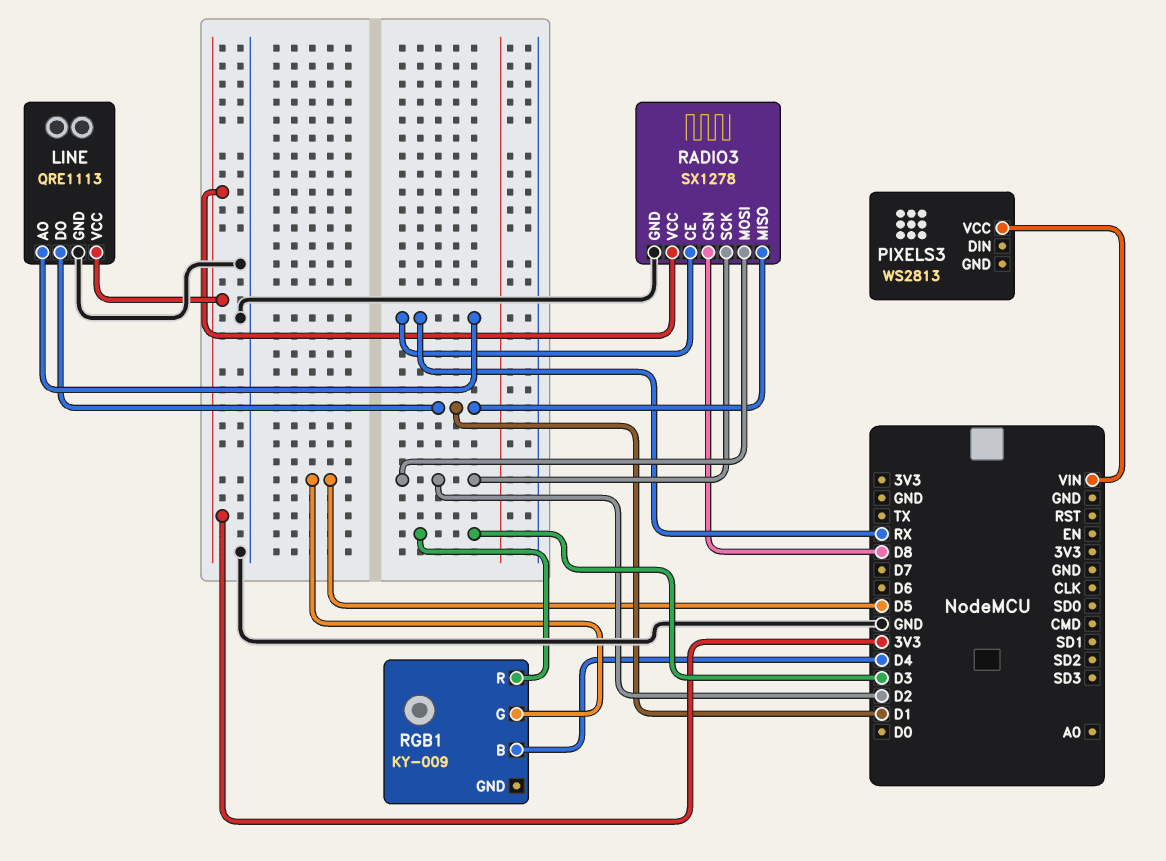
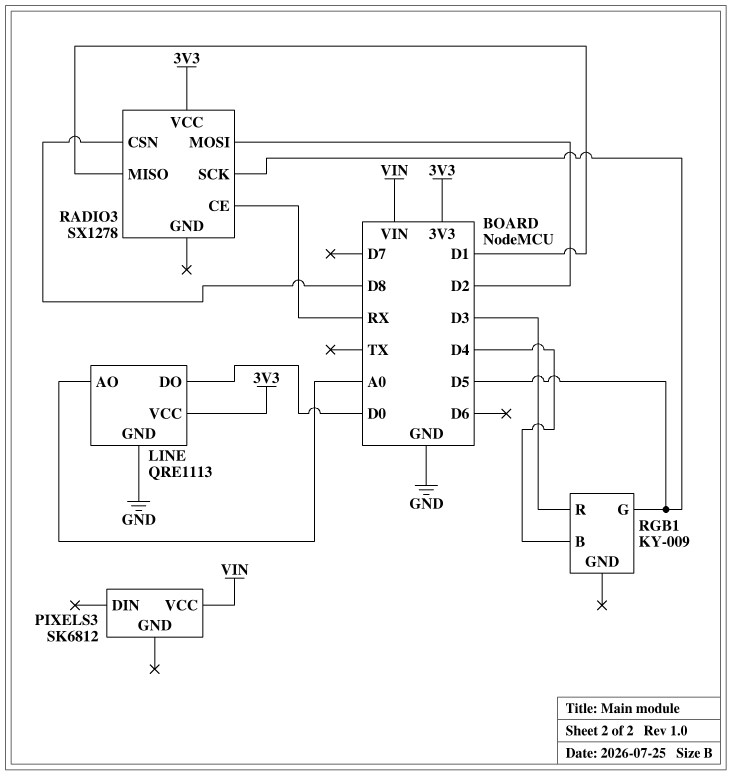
LINE pin AO: RX -> A0
LINE pin DO: D1 -> D0
PIXELS3: WS2813 -> SK6812
RADIO3 pin GND: GND -> none
RADIO3 pin SCK: D2 -> D5

